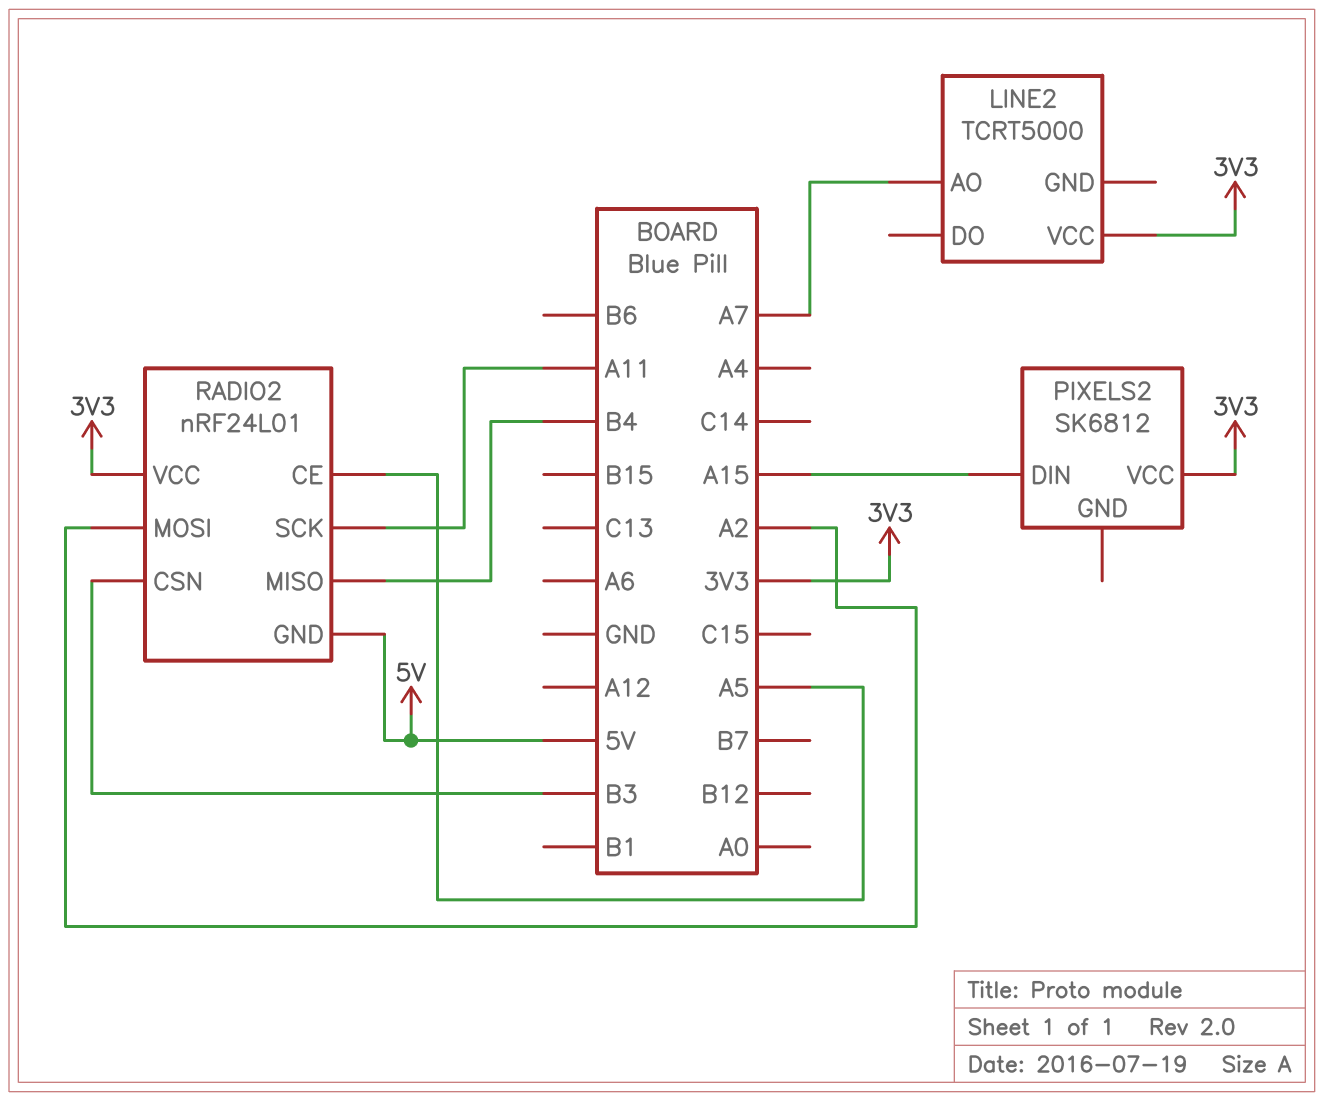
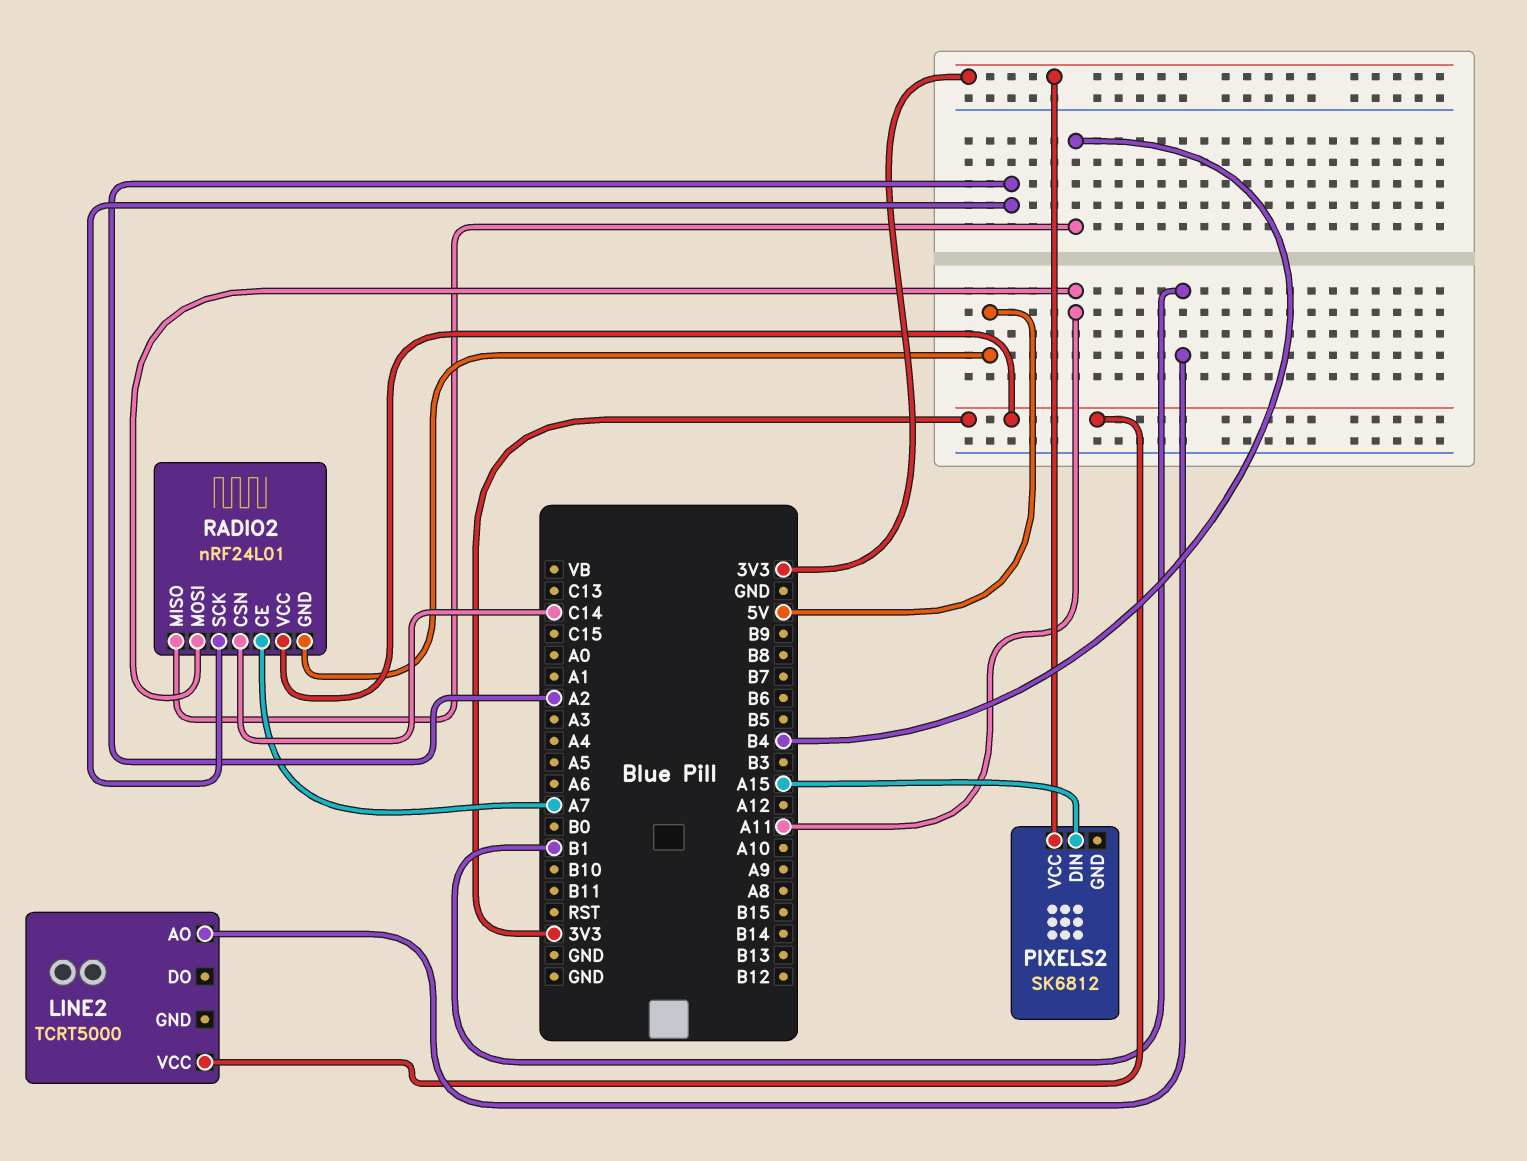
LINE2 pin AO: A7 -> B1
RADIO2 pin CE: A5 -> A7
RADIO2 pin CSN: B3 -> C14
RADIO2 pin MOSI: A2 -> A11
RADIO2 pin SCK: A11 -> A2

